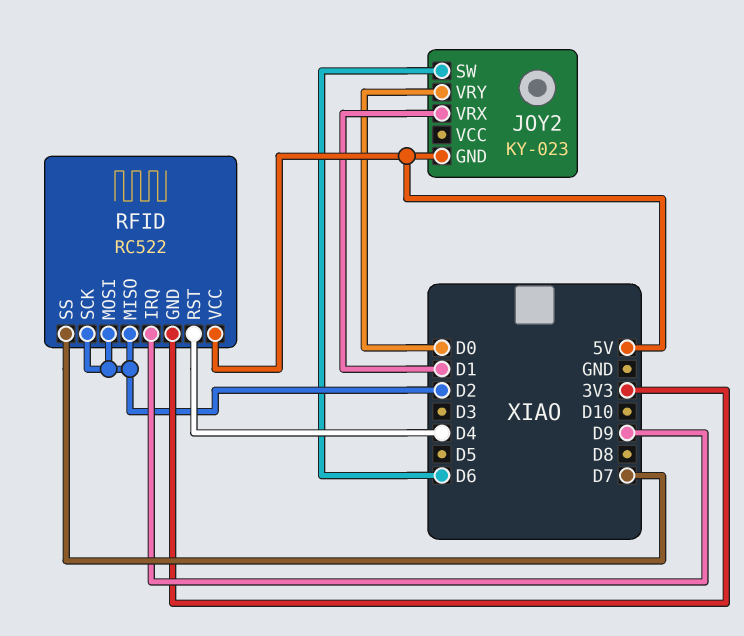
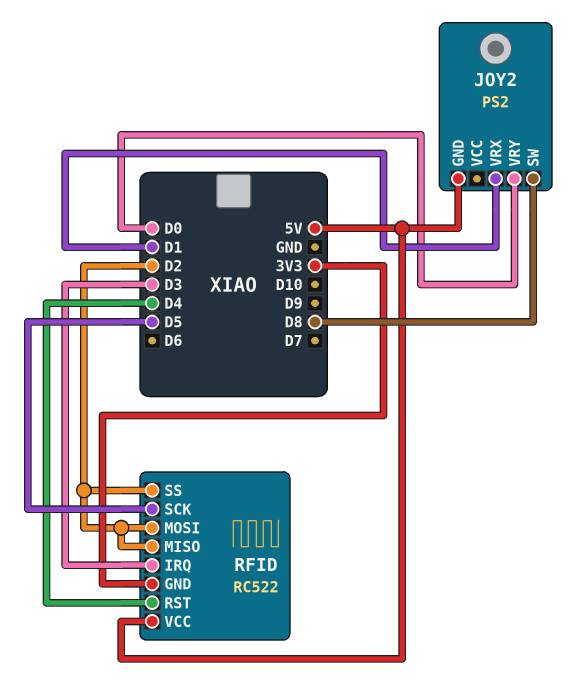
JOY2: KY-023 -> PS2
JOY2 pin SW: D6 -> D8
RFID pin IRQ: D9 -> D3
RFID pin SCK: D2 -> D5
RFID pin SS: D7 -> D2

